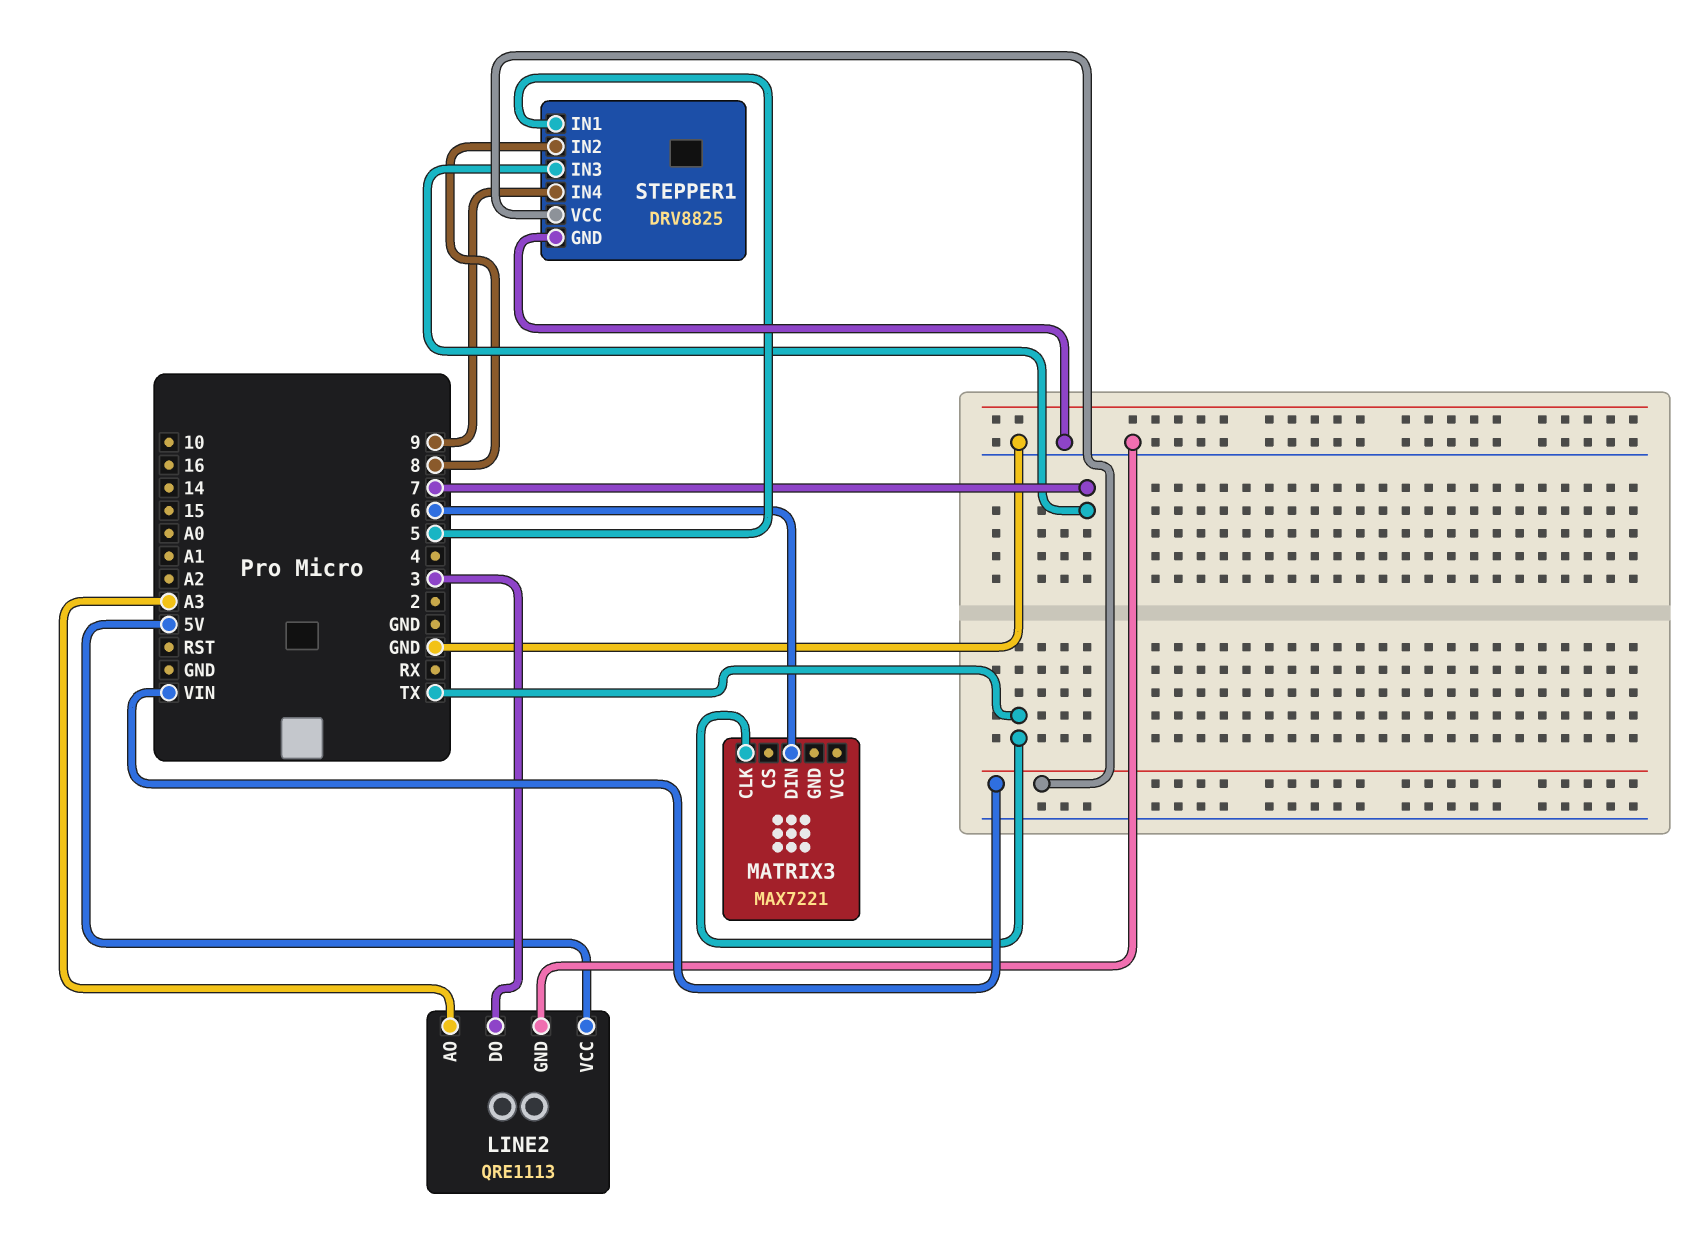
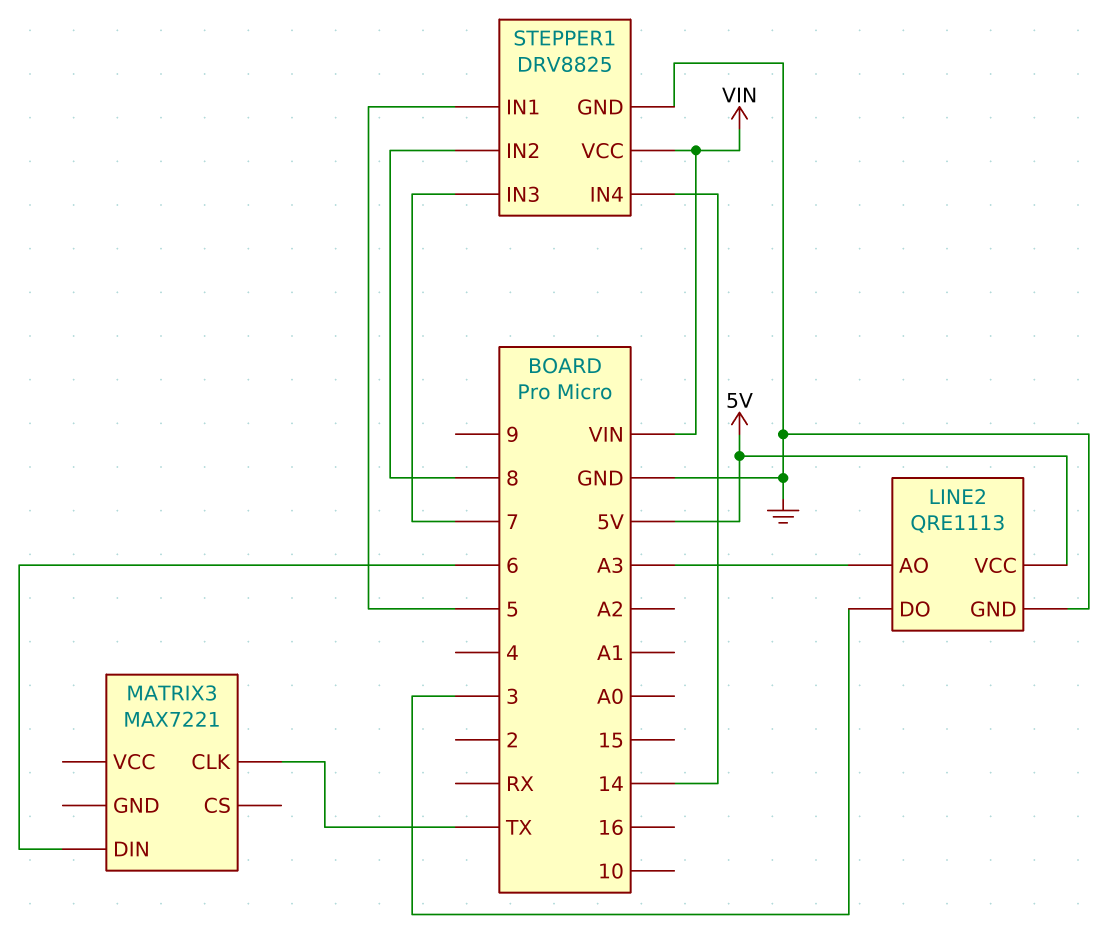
STEPPER1 pin IN4: 9 -> 14

